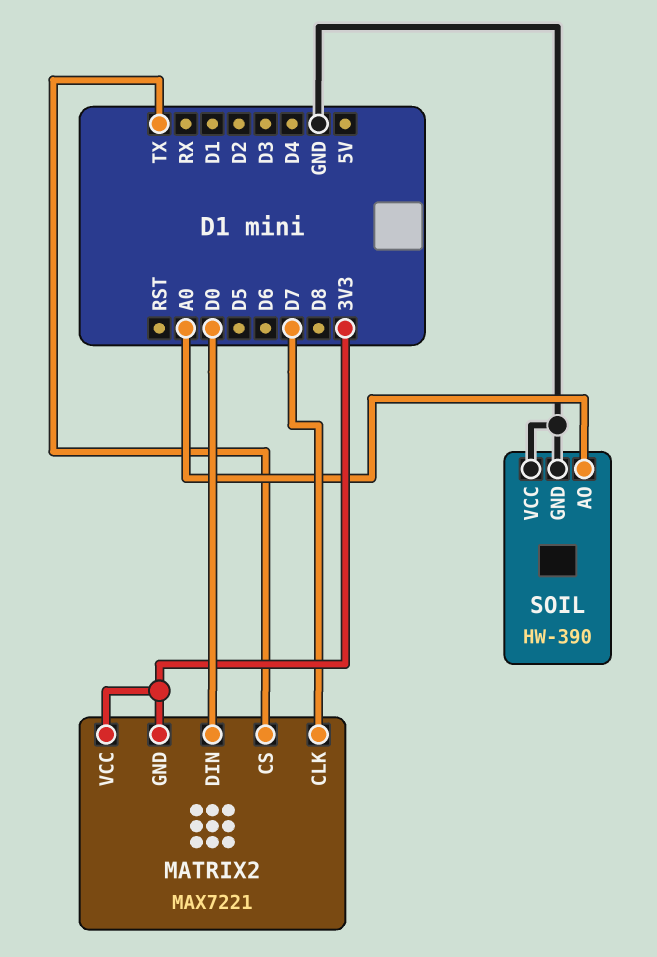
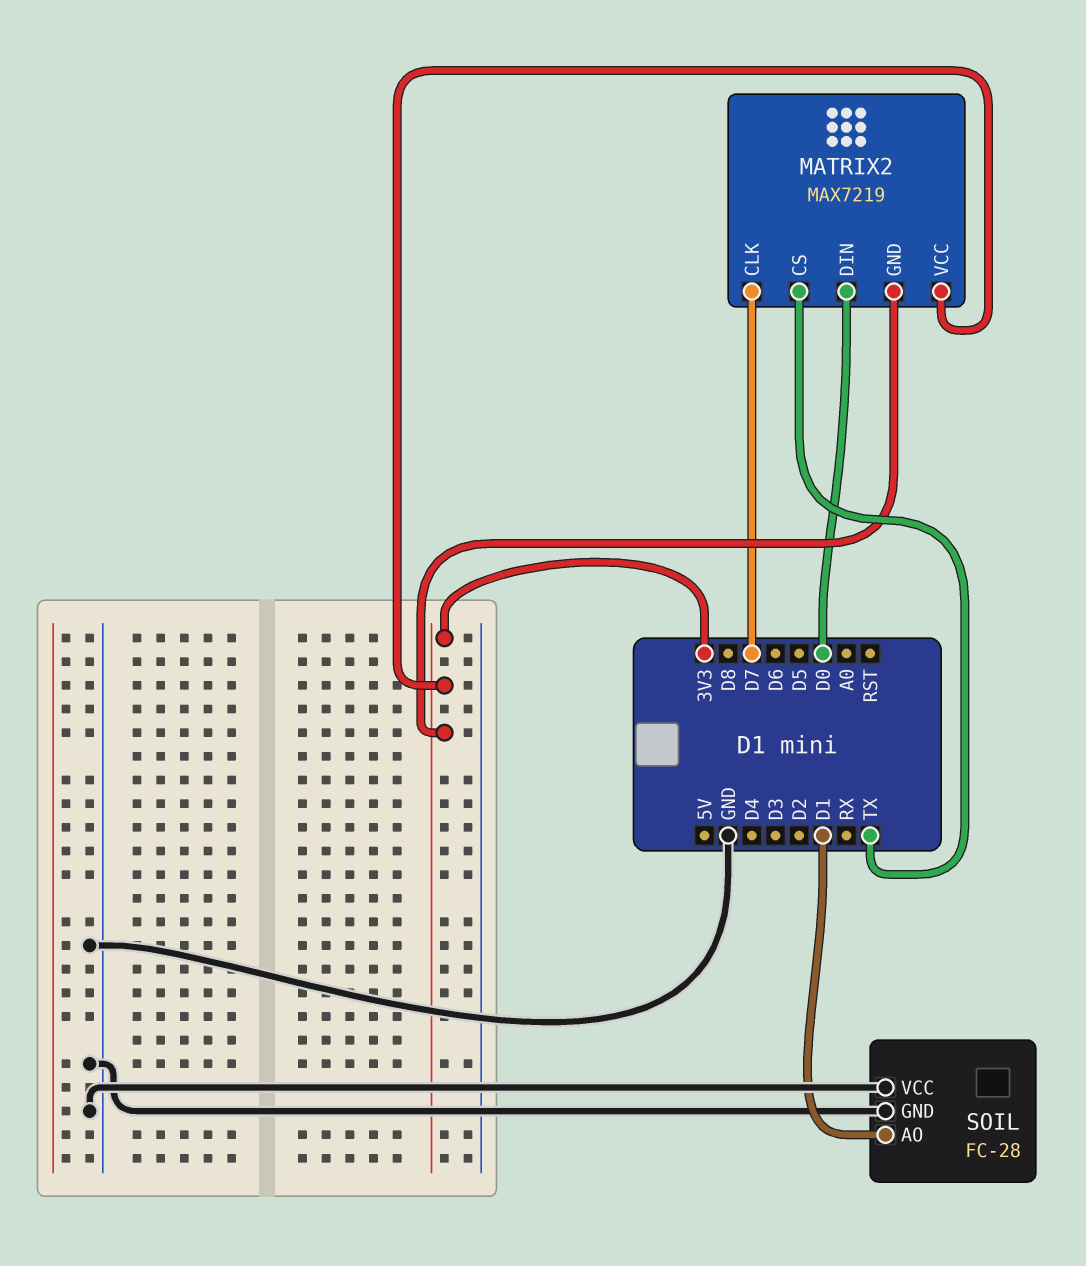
MATRIX2: MAX7221 -> MAX7219
SOIL: HW-390 -> FC-28
SOIL pin AO: A0 -> D1

